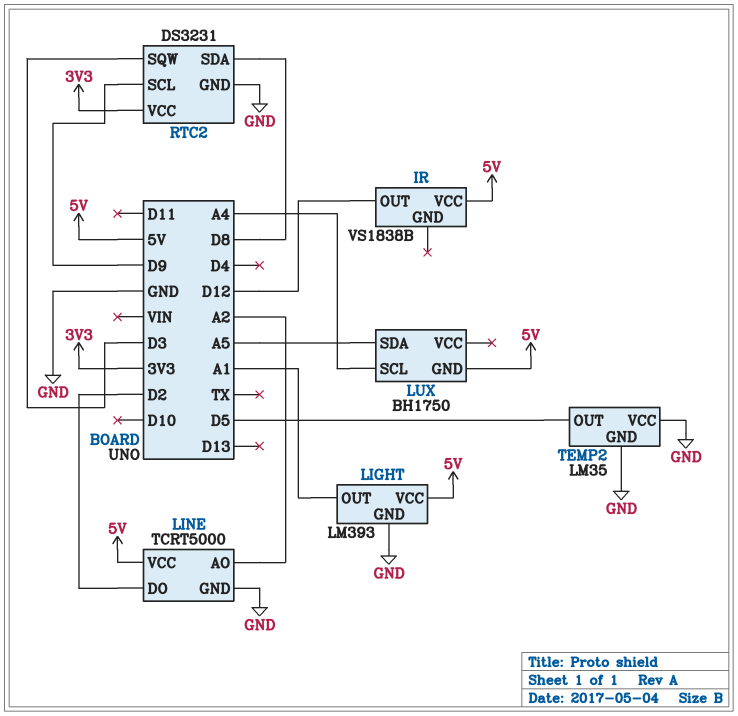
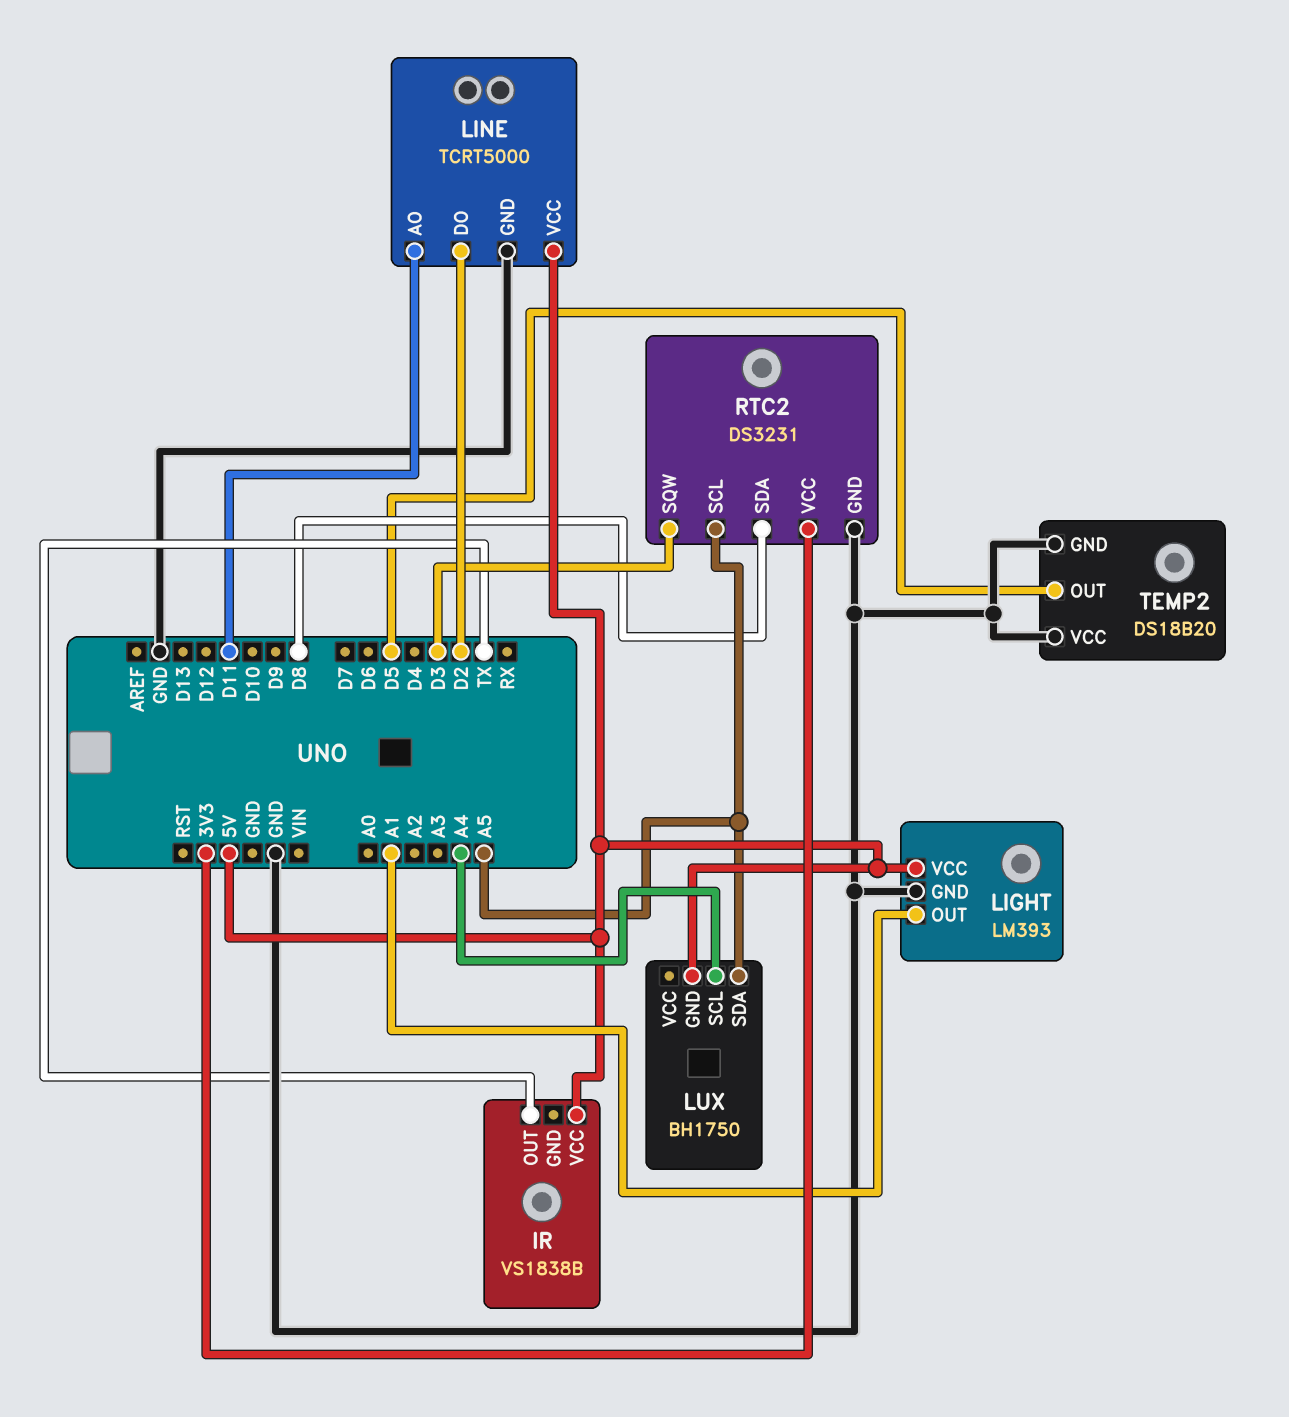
IR pin OUT: D12 -> TX
LINE pin AO: A2 -> D11
RTC2 pin SCL: D9 -> A5
TEMP2: LM35 -> DS18B20

